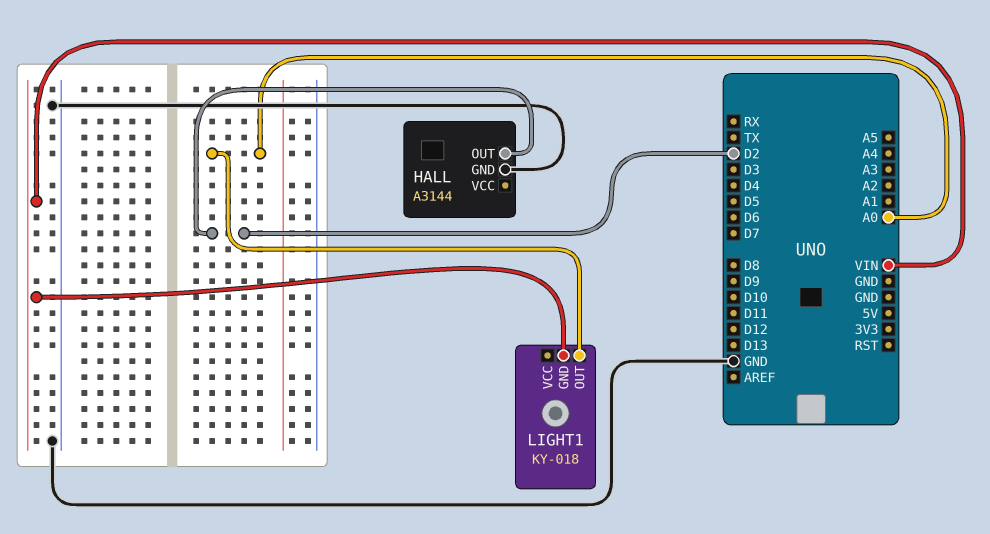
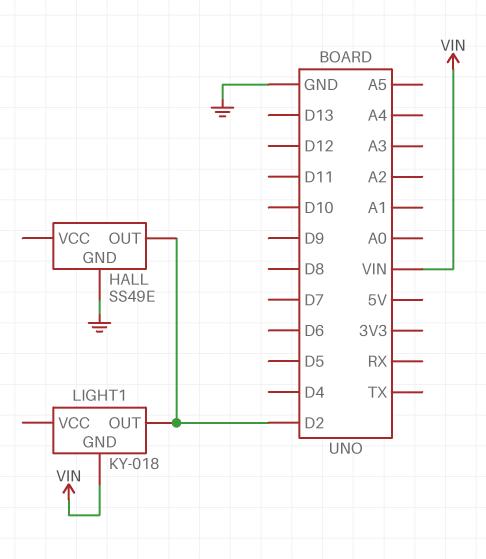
HALL: A3144 -> SS49E
LIGHT1 pin OUT: A0 -> D2

